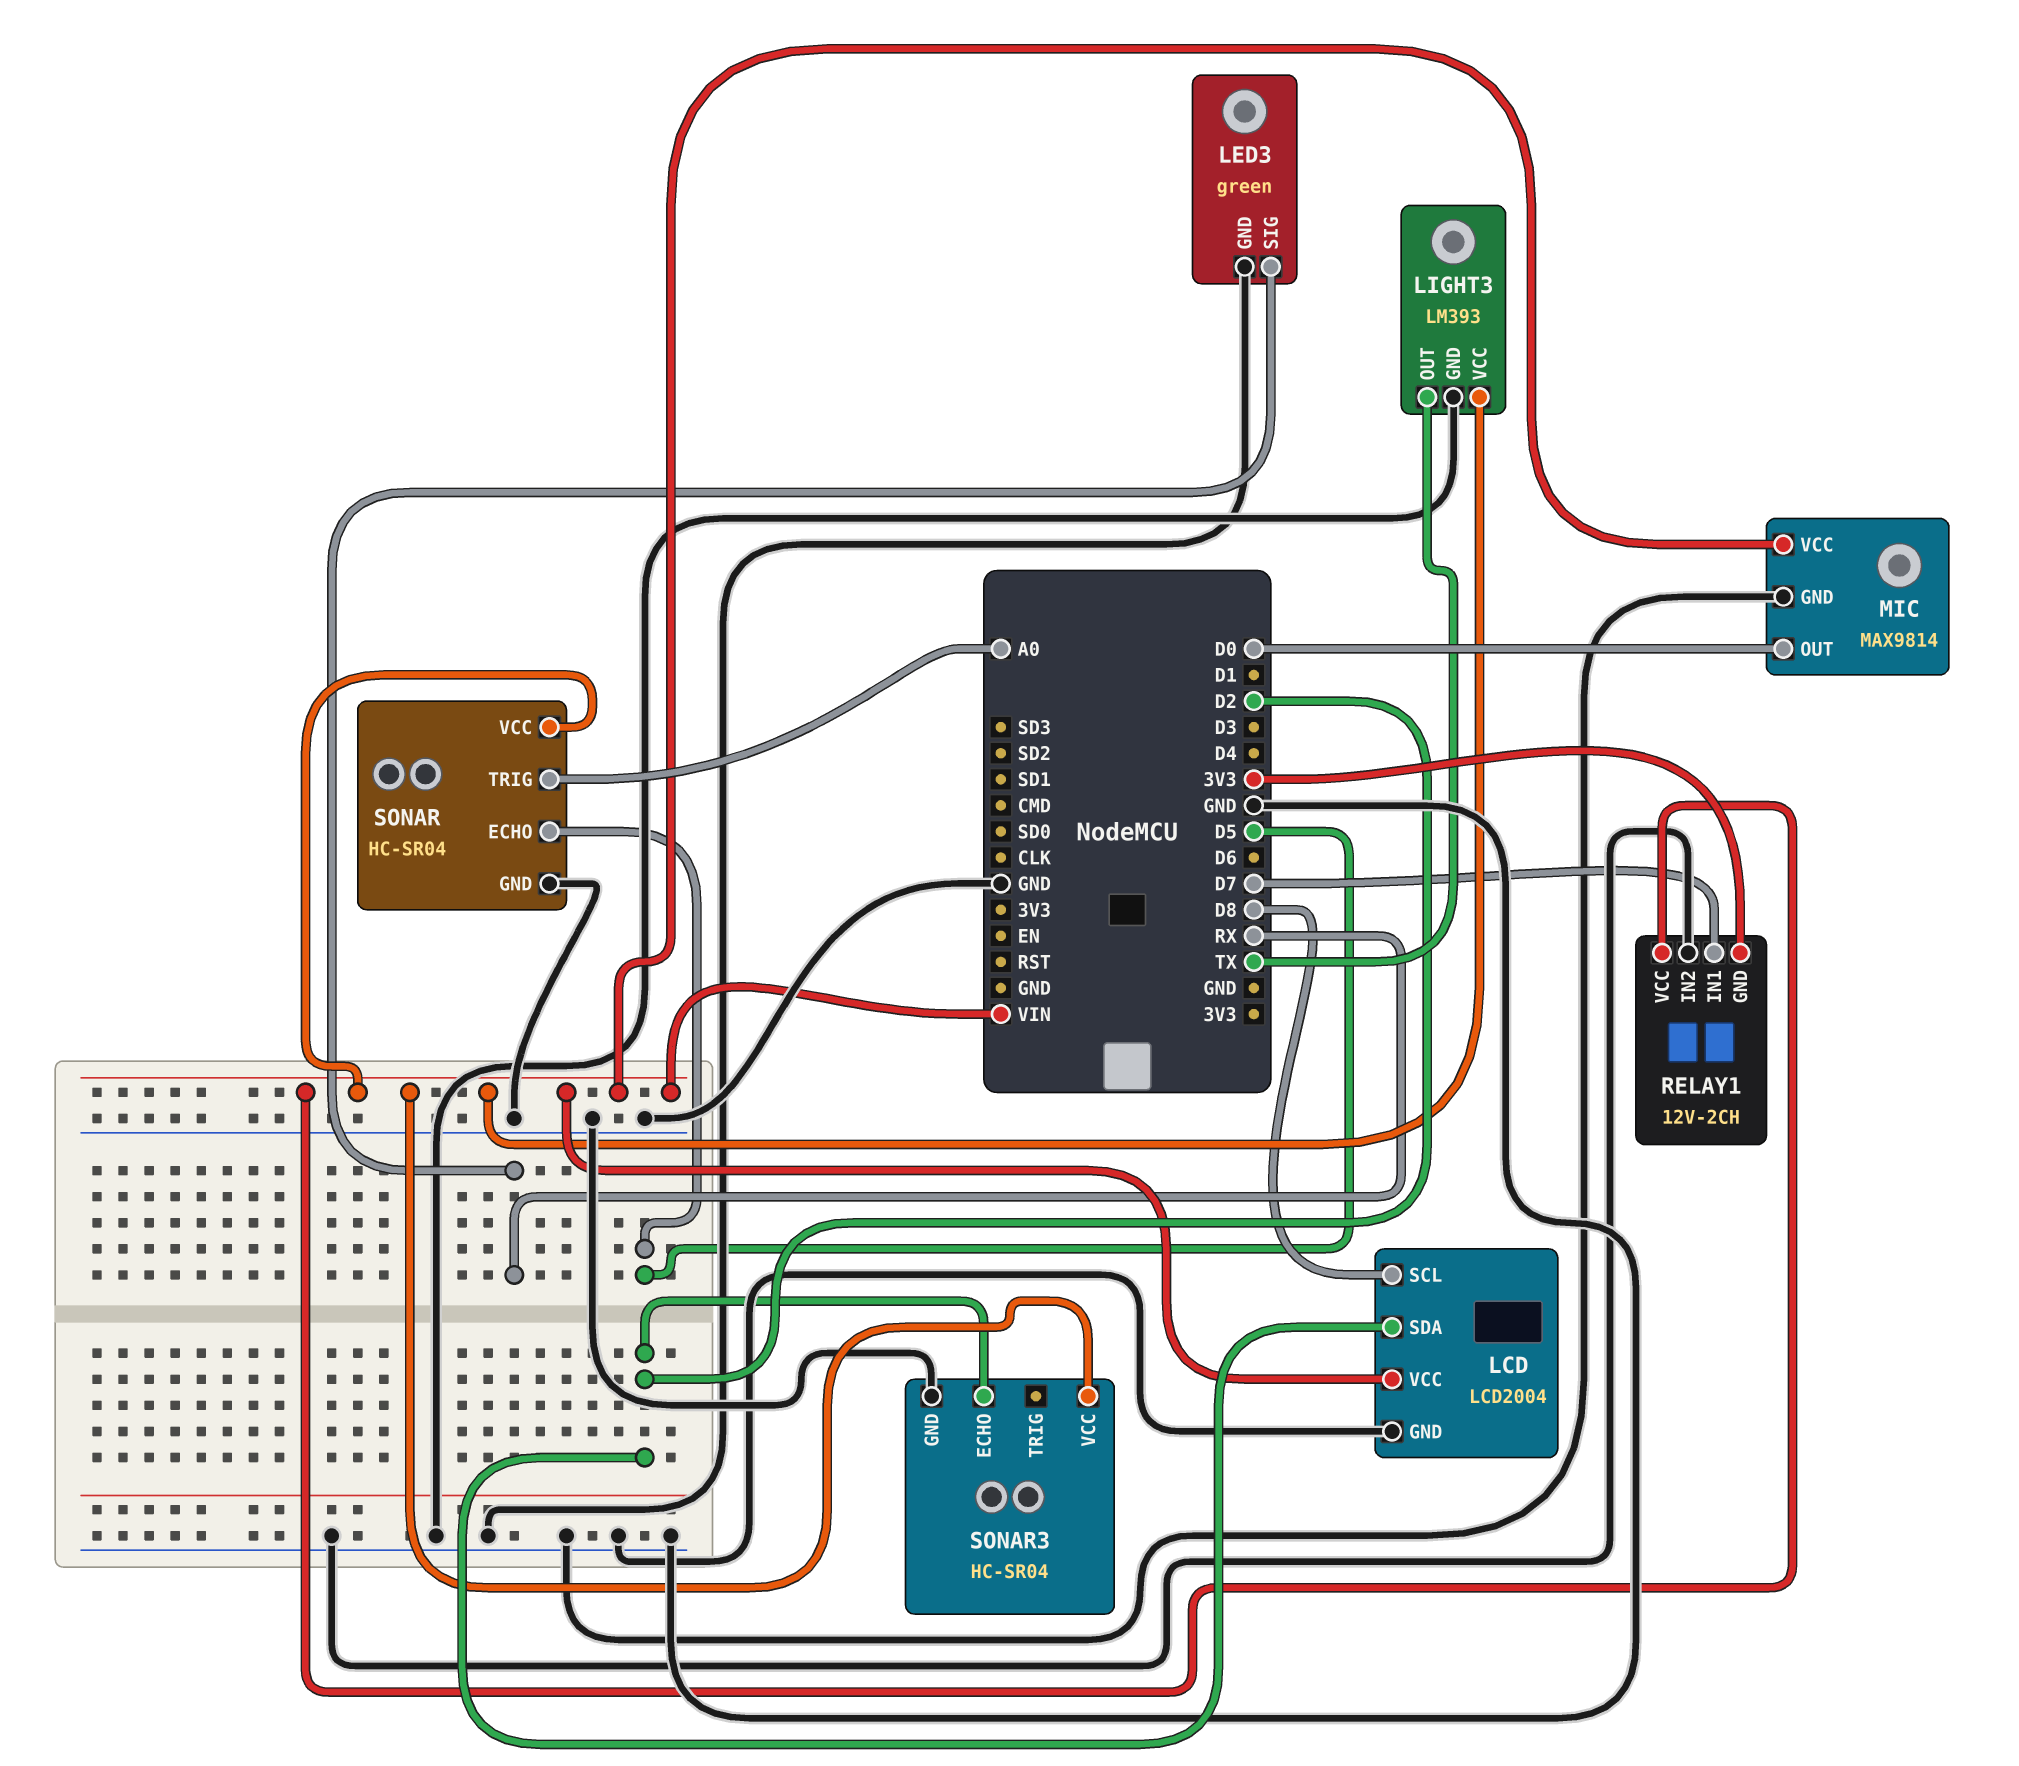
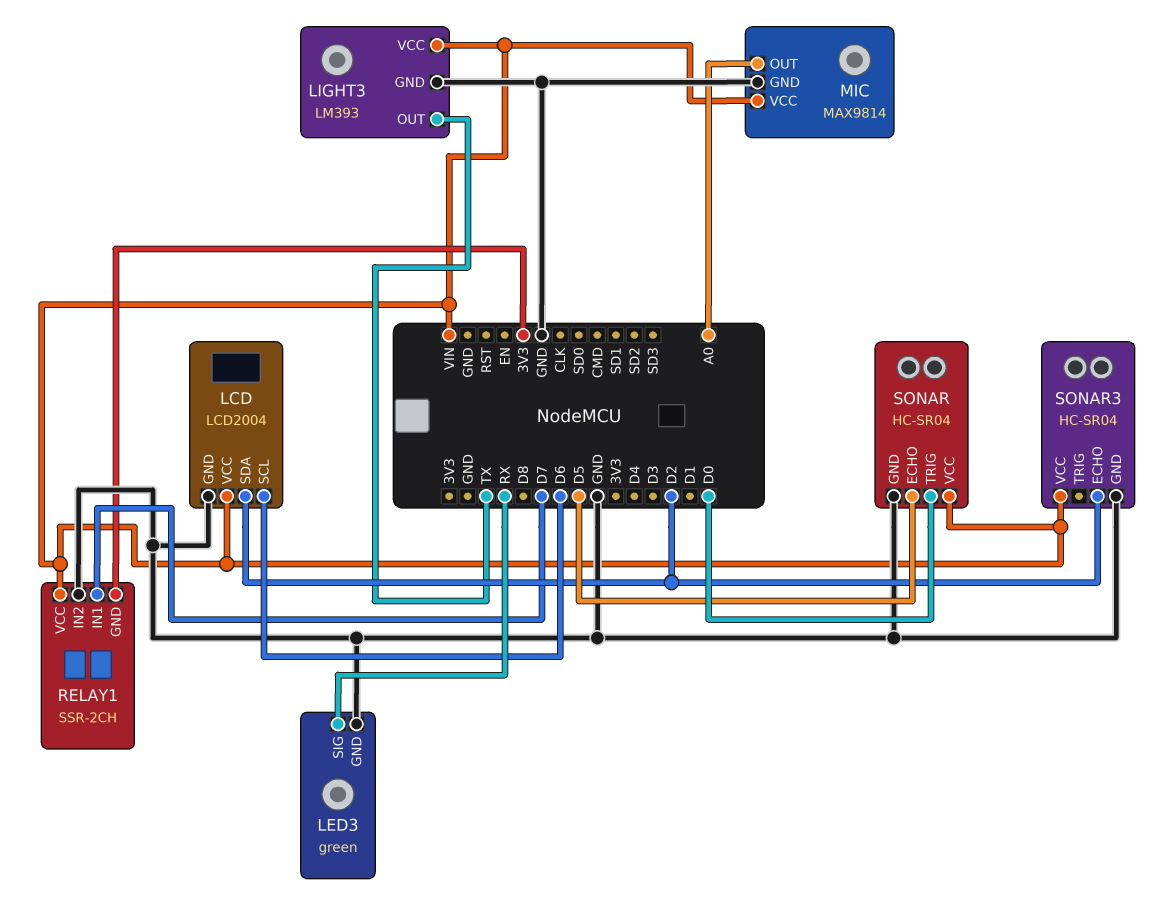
LCD pin SCL: D8 -> D6
MIC pin OUT: D0 -> A0
RELAY1: 12V-2CH -> SSR-2CH
SONAR pin TRIG: A0 -> D0

